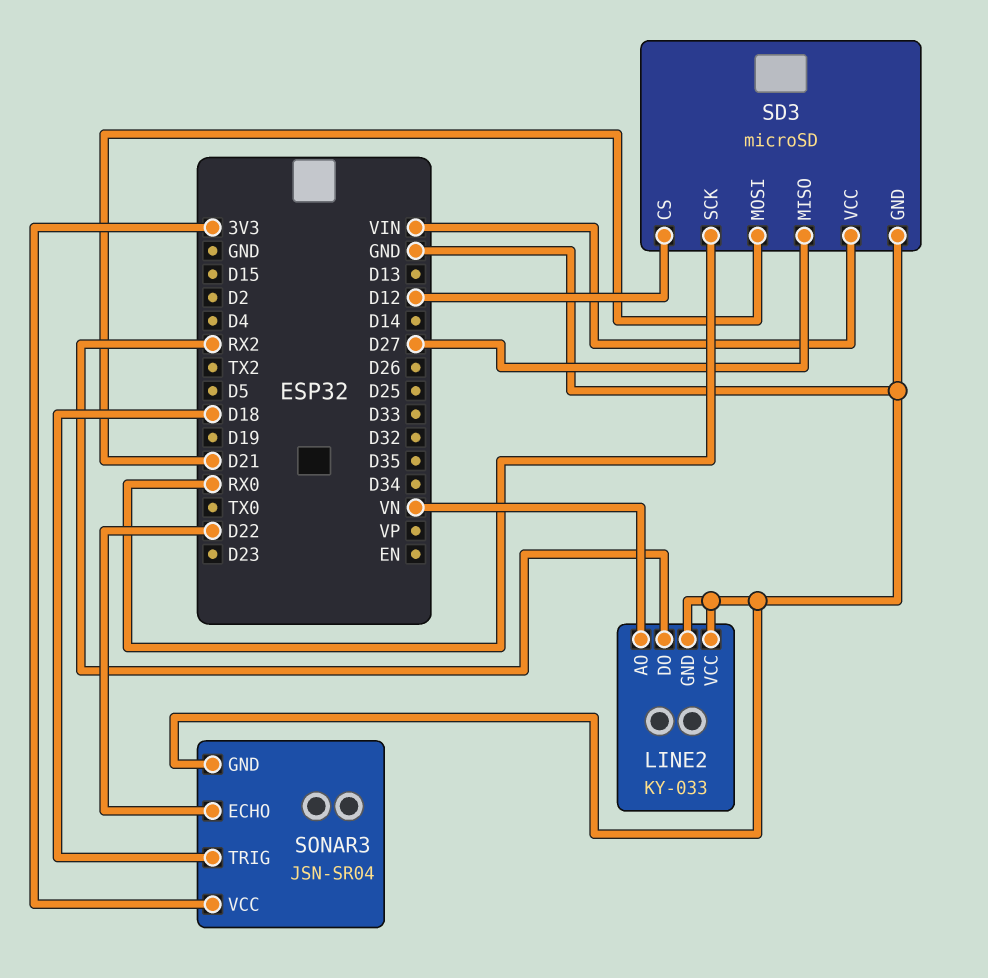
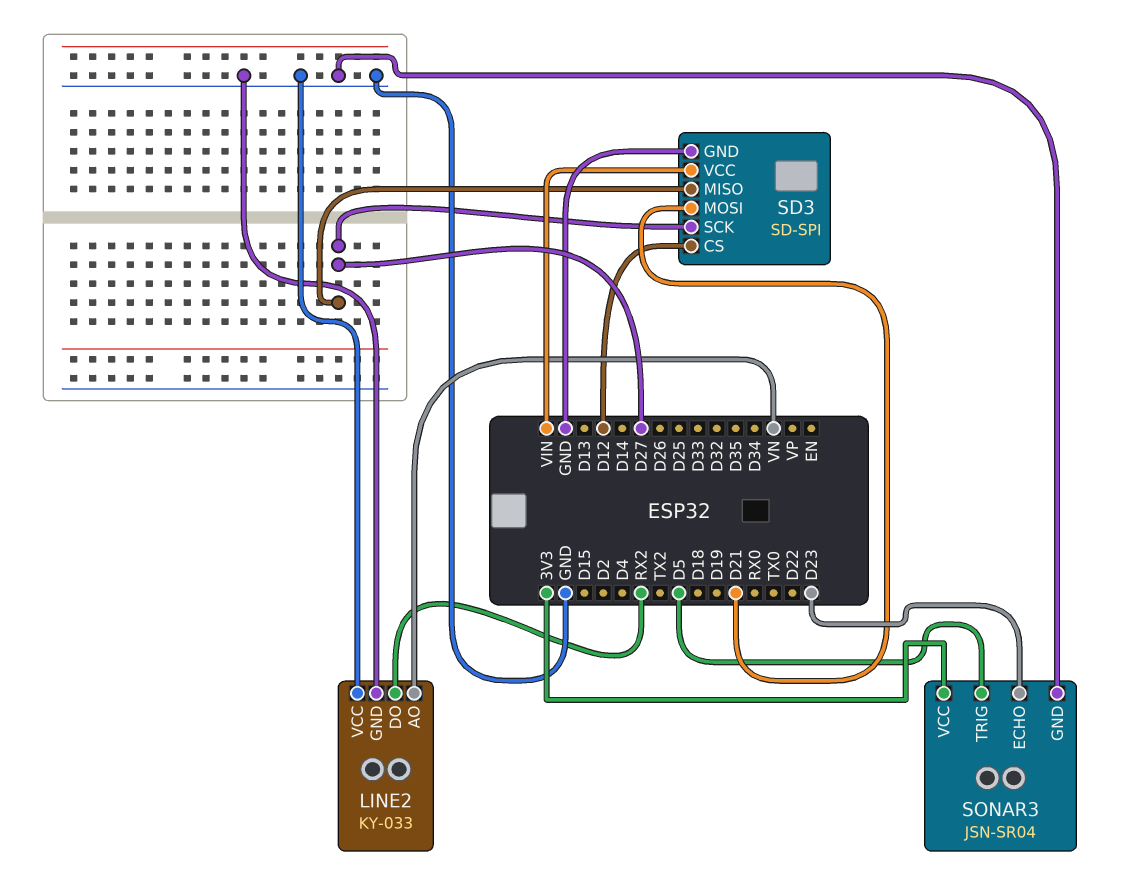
SD3: microSD -> SD-SPI
SD3 pin SCK: RX0 -> D27
SONAR3 pin ECHO: D22 -> D23
SONAR3 pin TRIG: D18 -> D5

